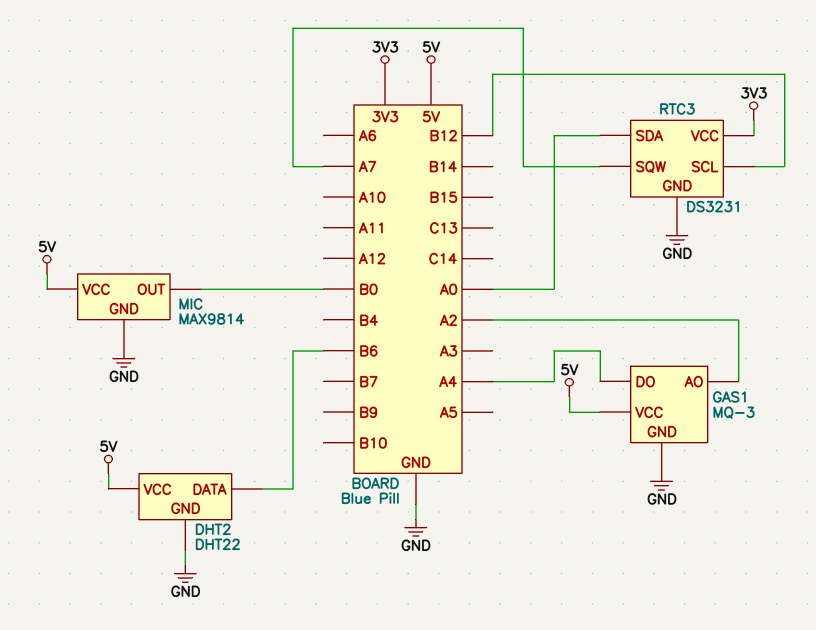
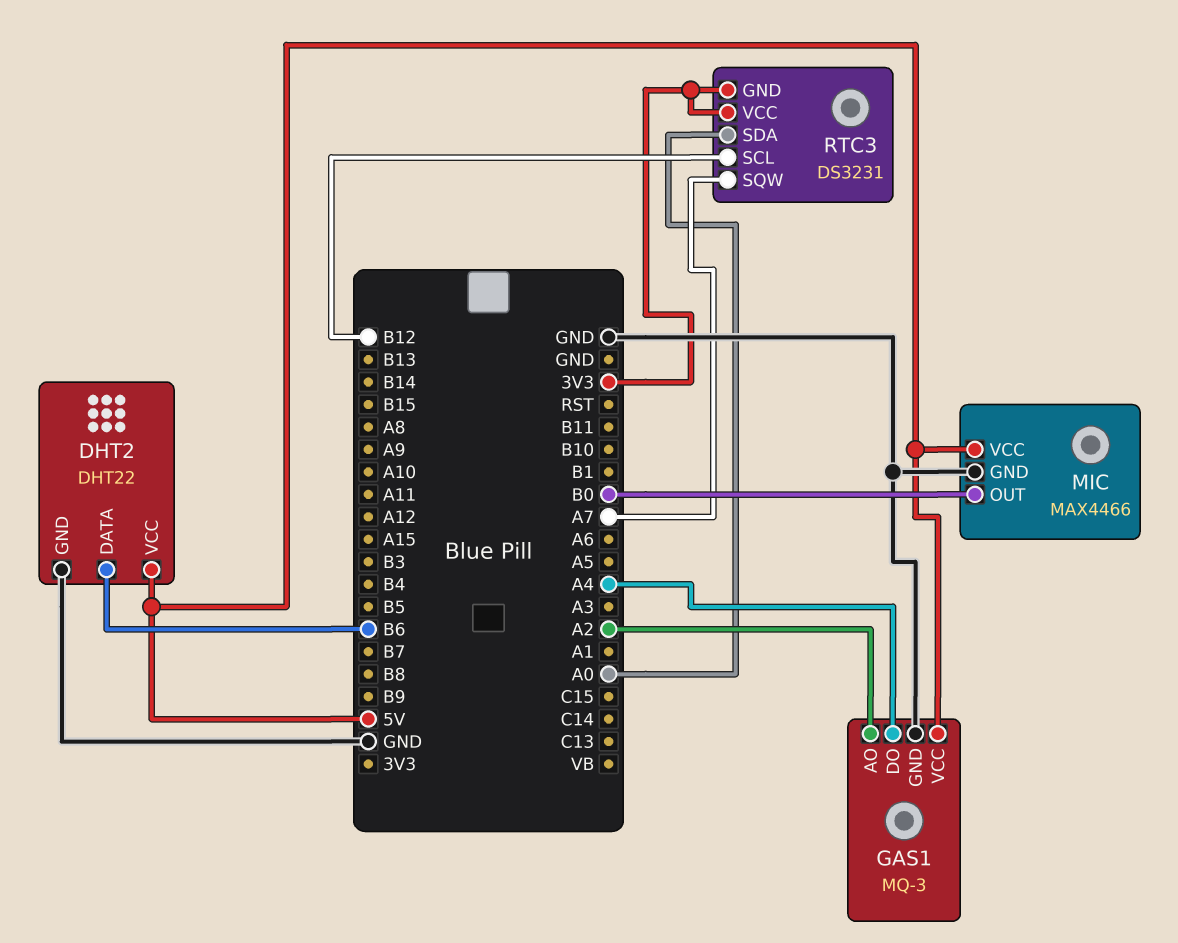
MIC: MAX9814 -> MAX4466
RTC3 pin GND: GND -> 3V3

